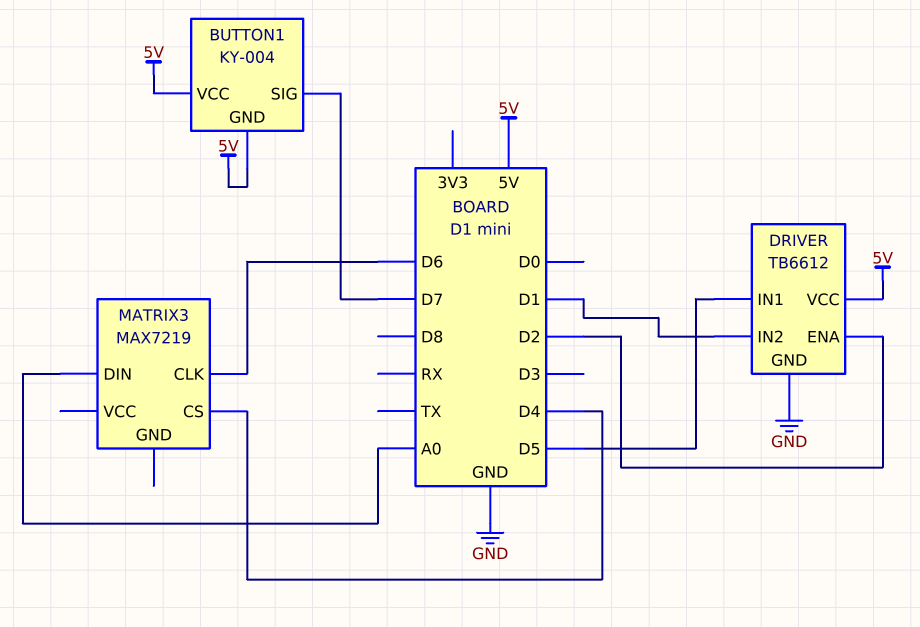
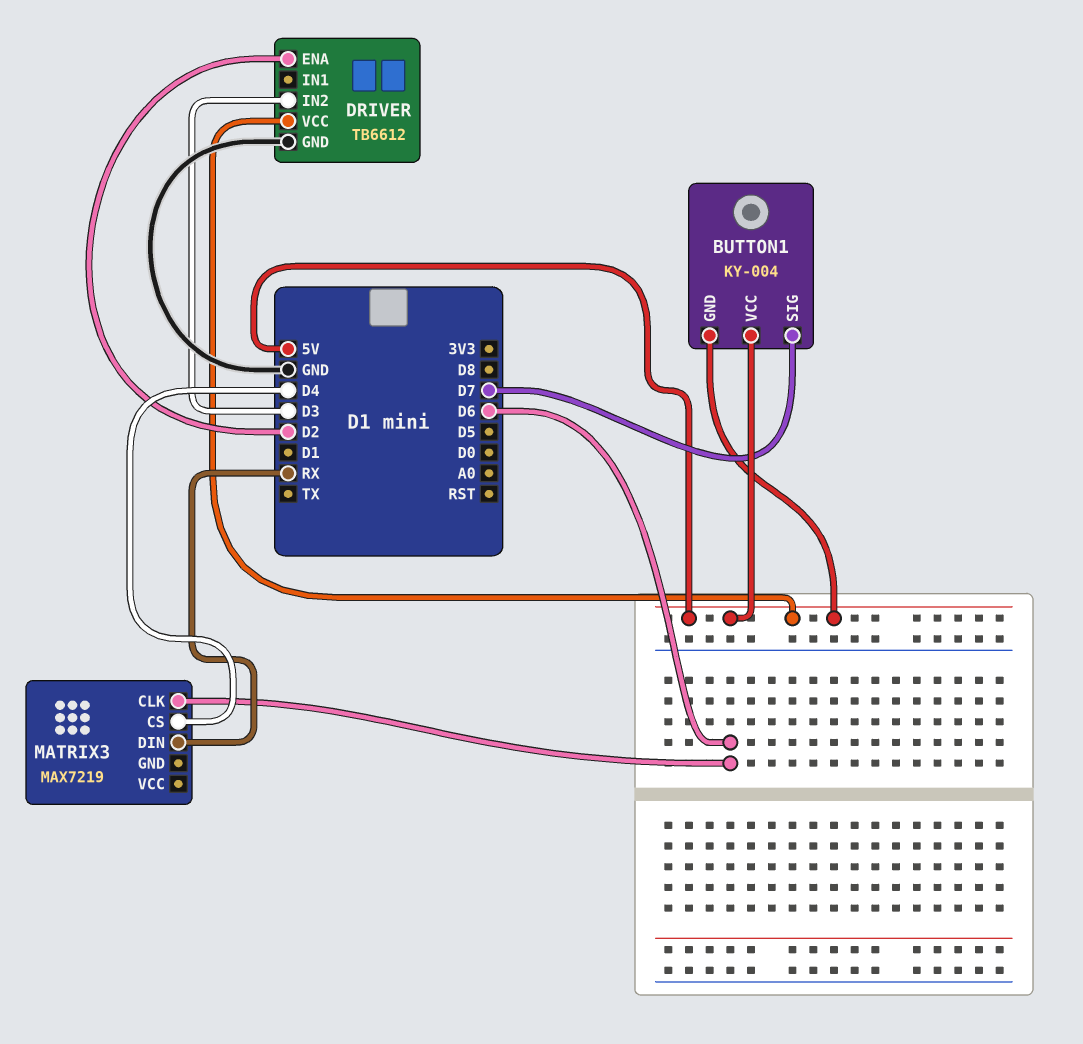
DRIVER pin IN1: D5 -> none
DRIVER pin IN2: D1 -> D3
MATRIX3 pin DIN: A0 -> RX

